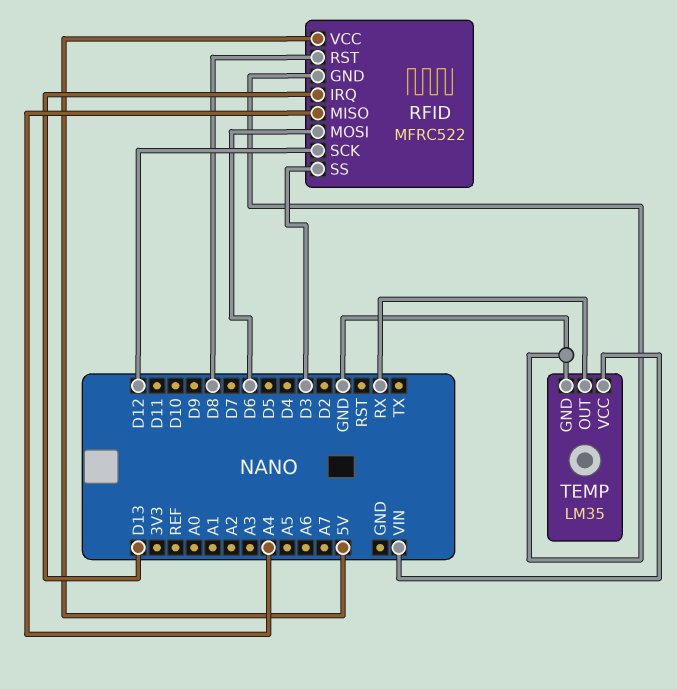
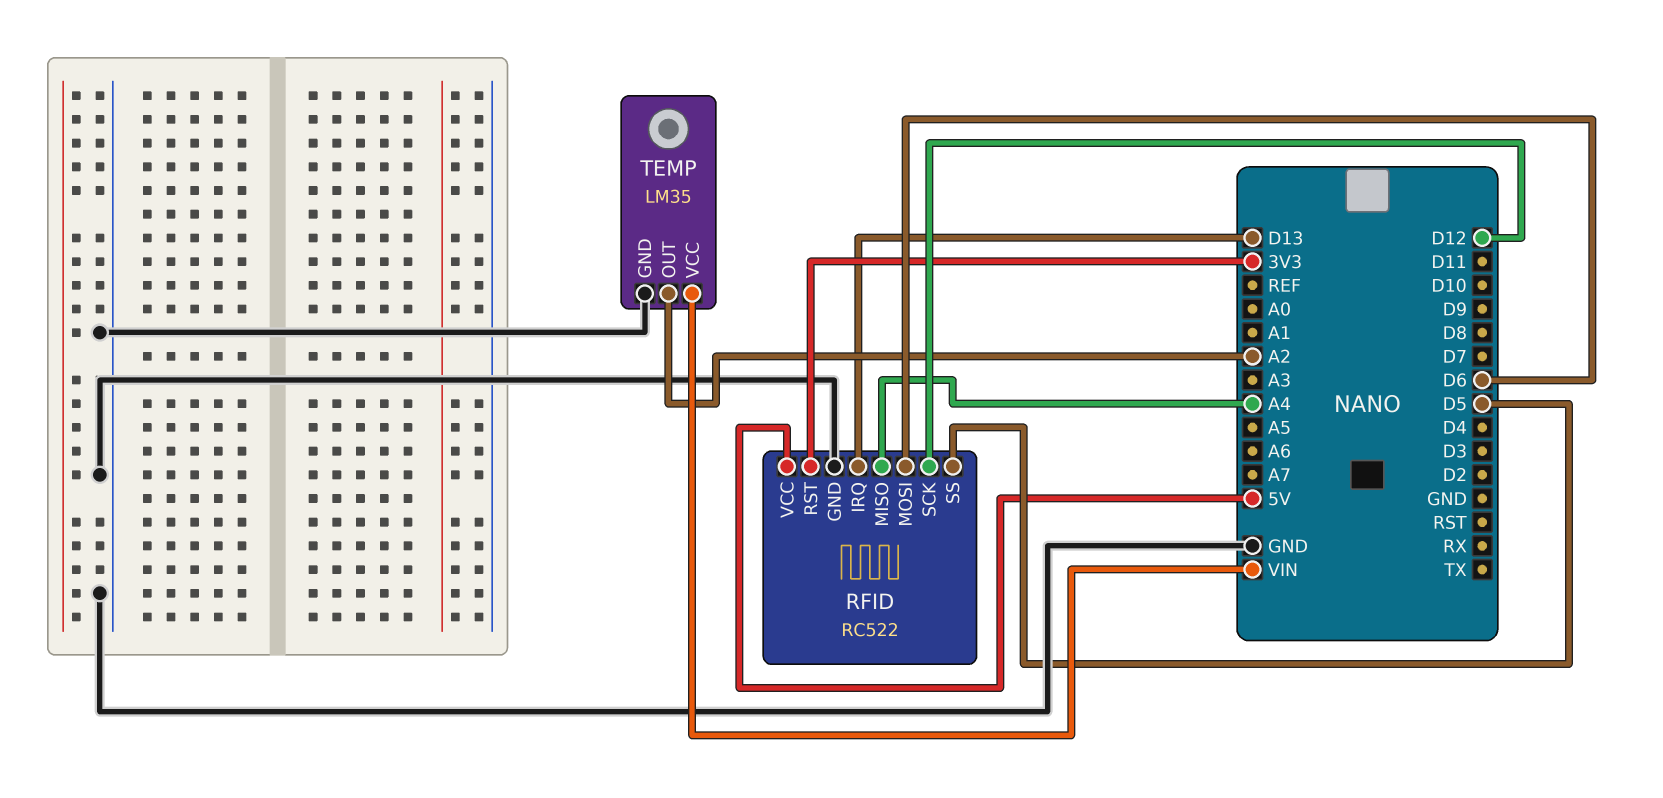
RFID: MFRC522 -> RC522
RFID pin RST: D8 -> 3V3
RFID pin SS: D3 -> D5
TEMP pin OUT: RX -> A2

